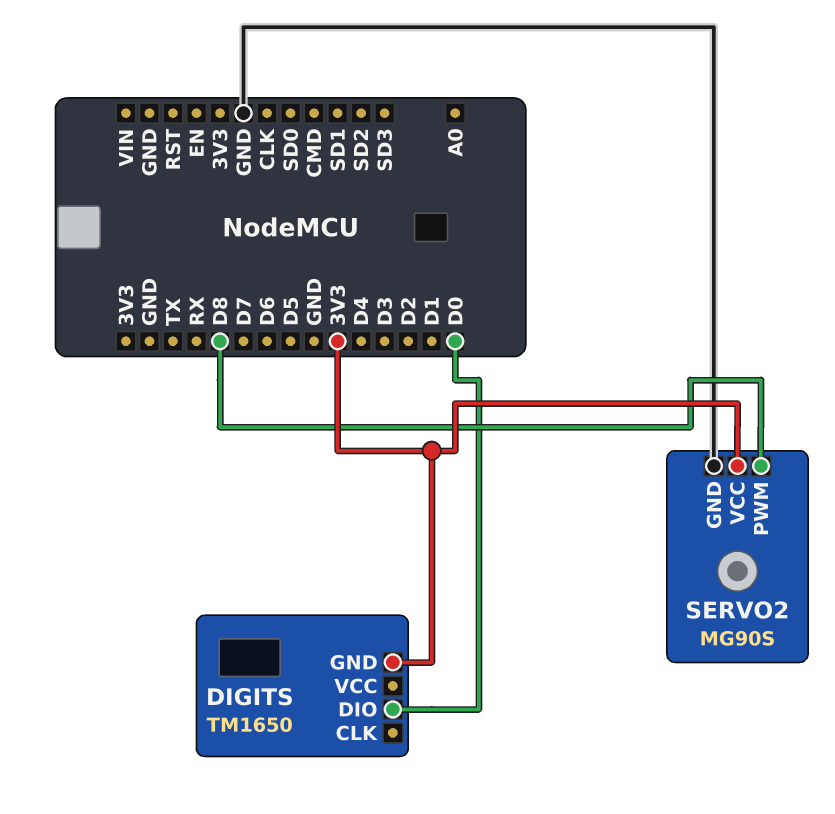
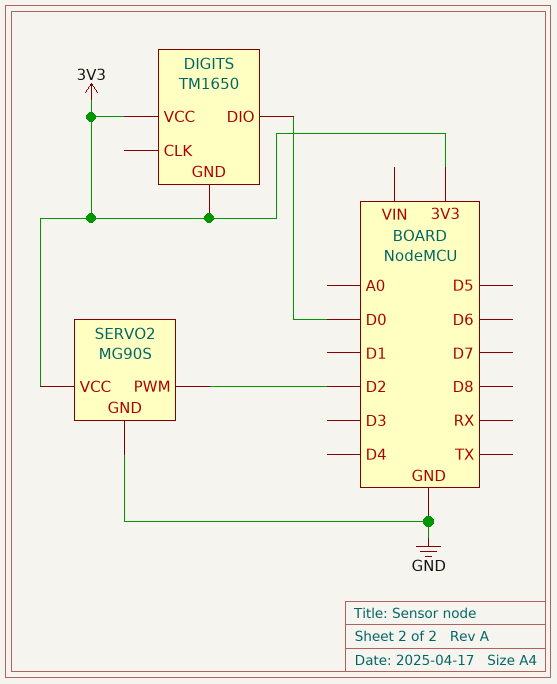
DIGITS pin VCC: none -> 3V3
SERVO2 pin PWM: D8 -> D2

